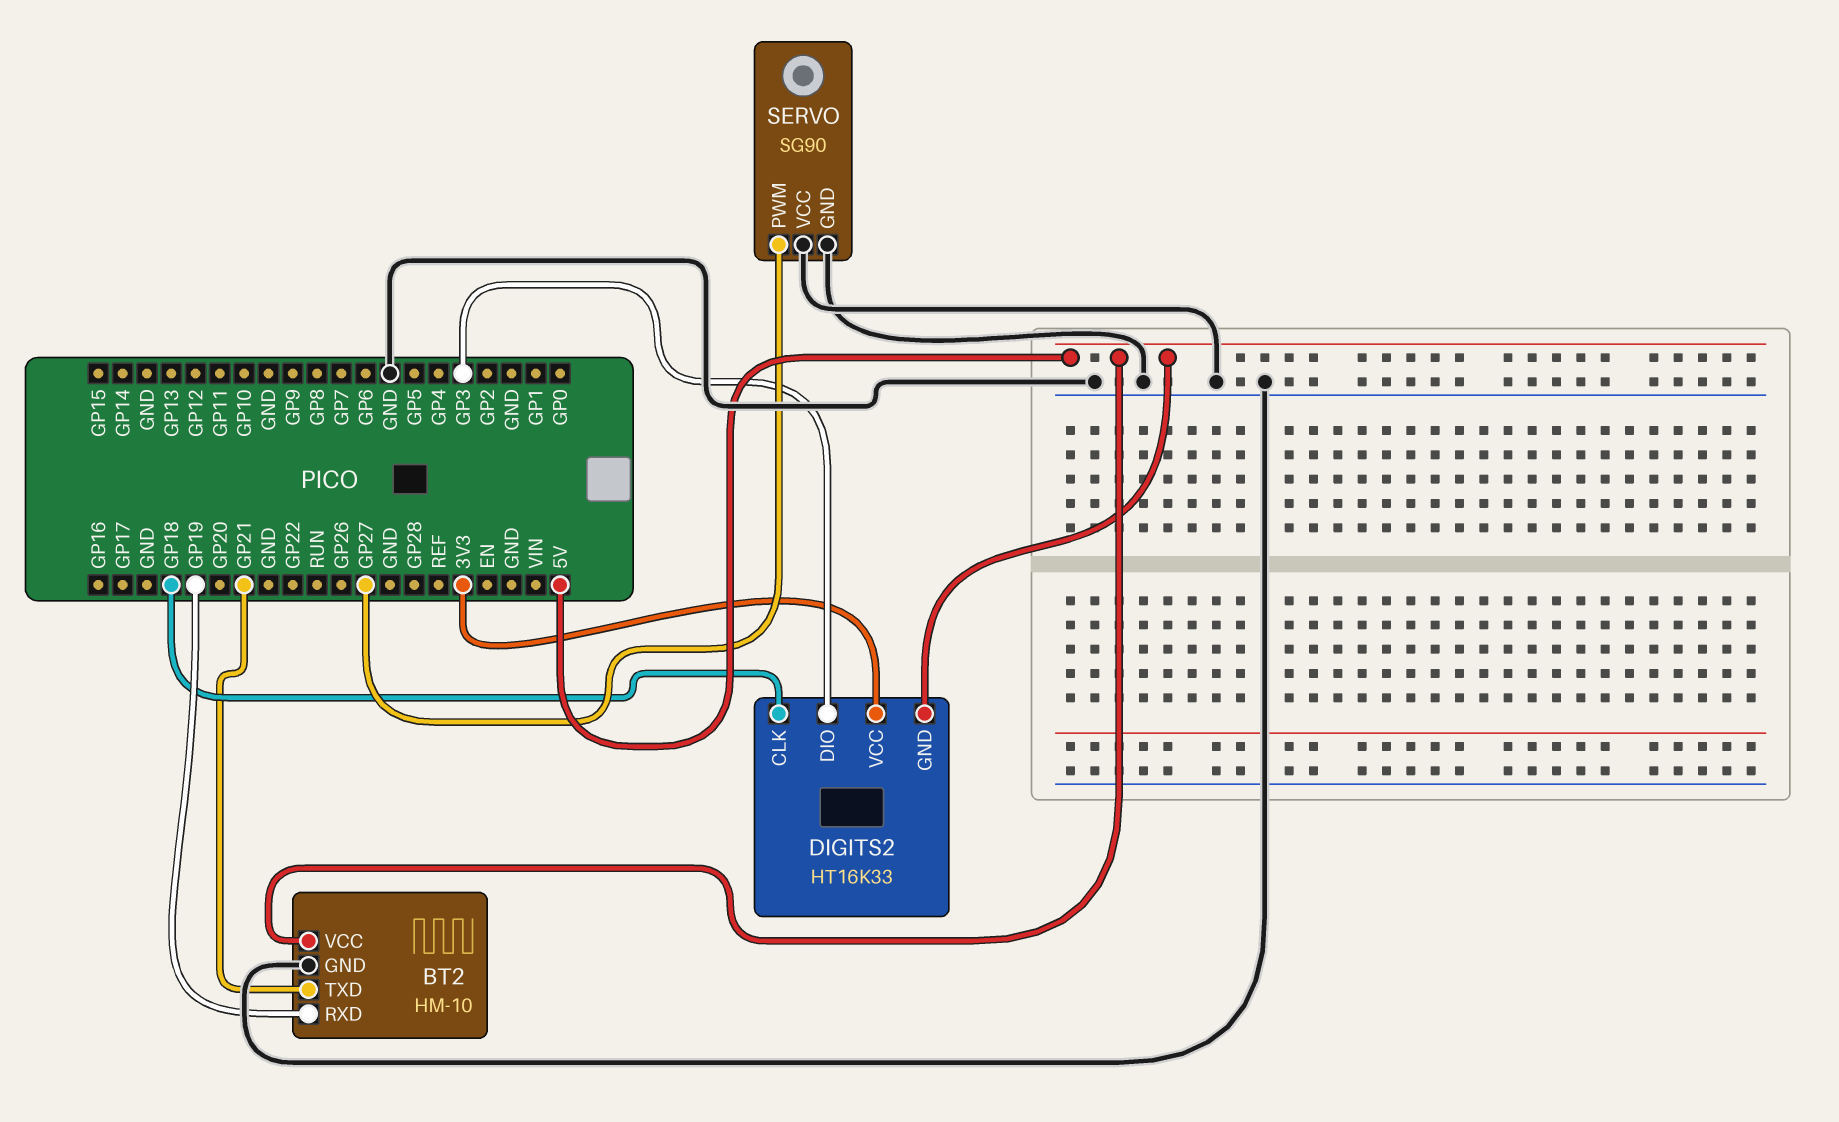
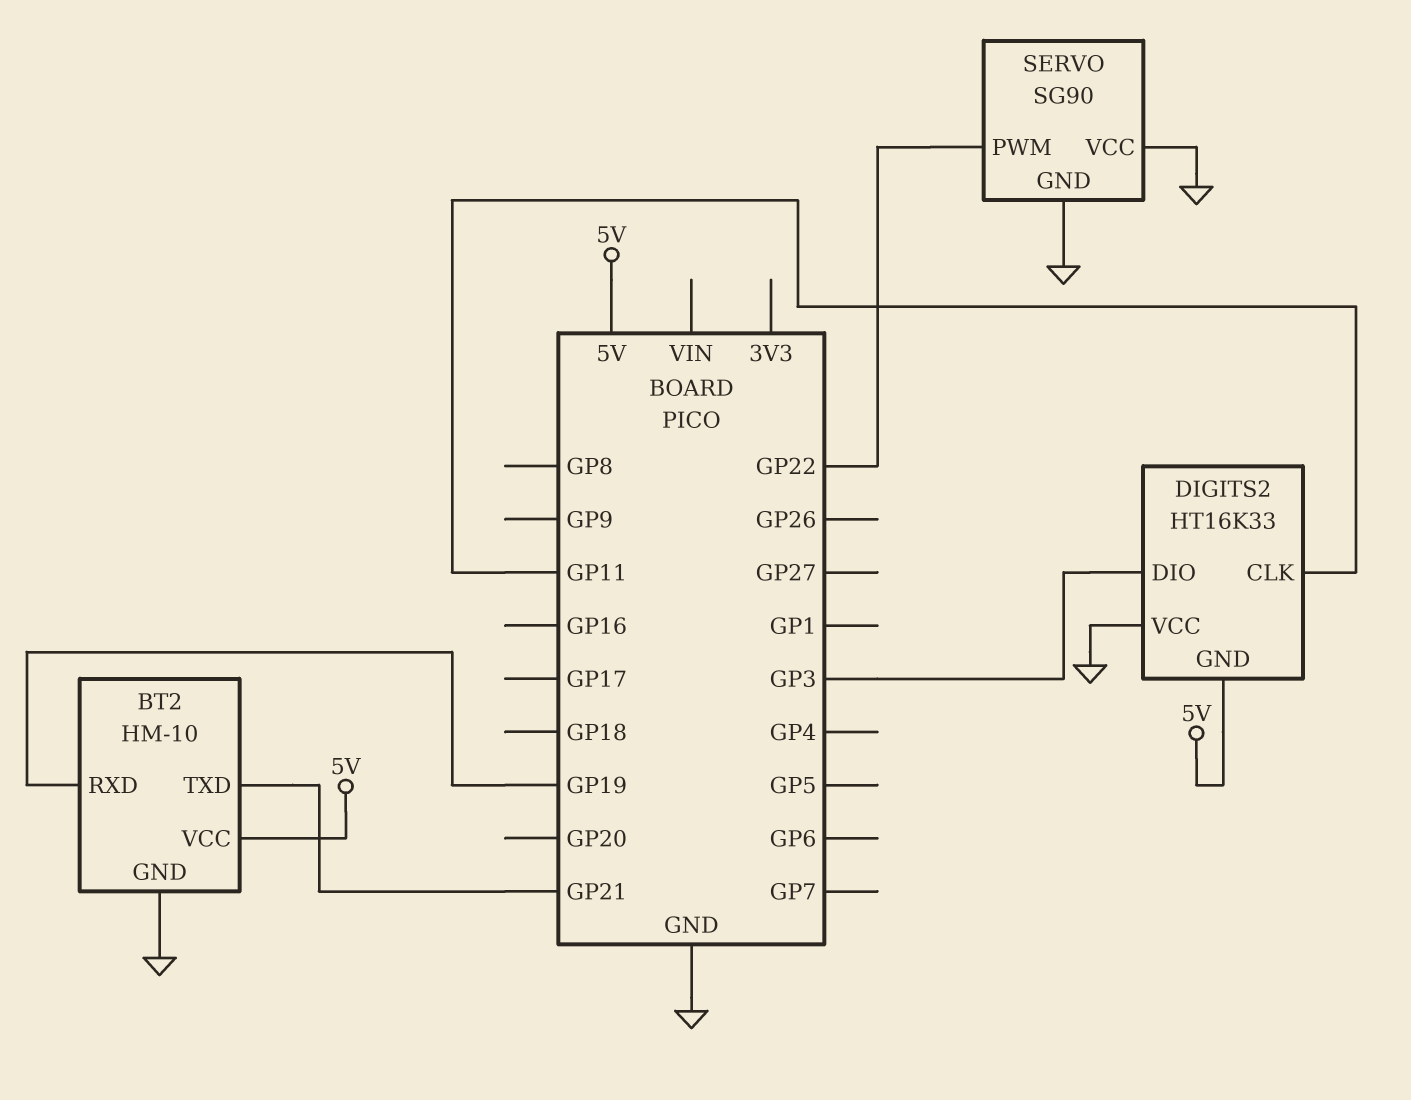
DIGITS2 pin CLK: GP18 -> GP11
DIGITS2 pin VCC: 3V3 -> GND
SERVO pin PWM: GP27 -> GP22

